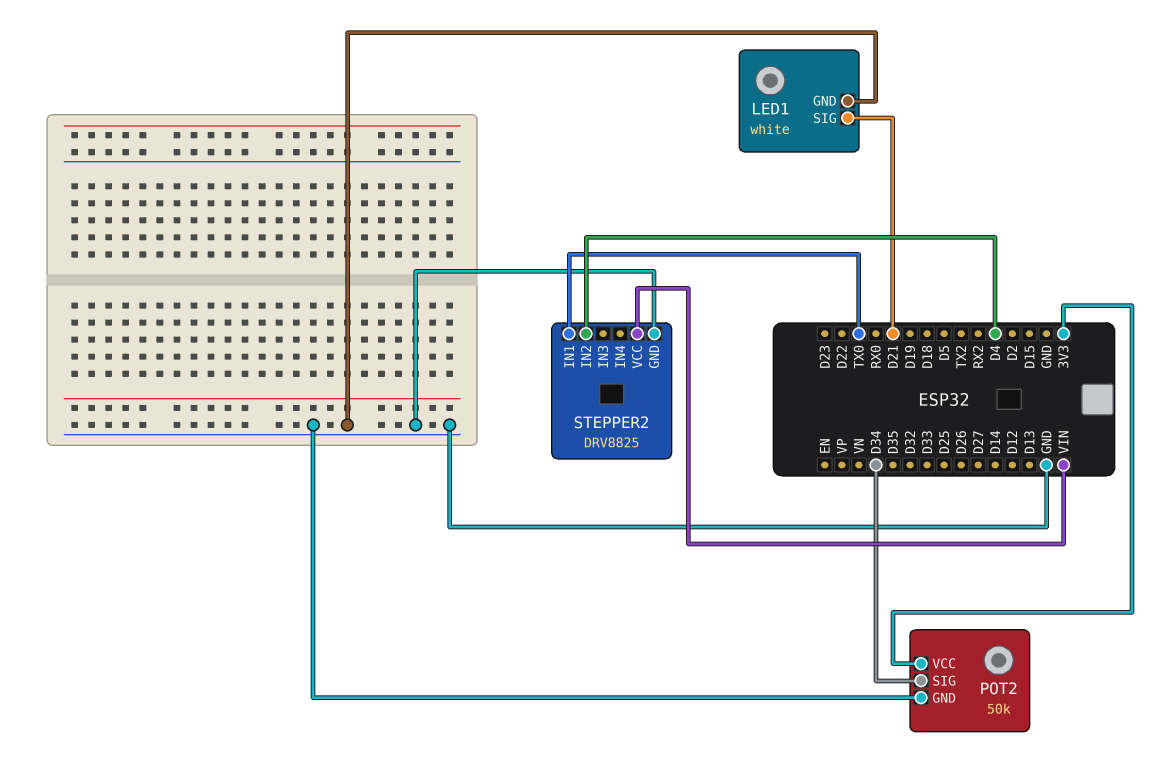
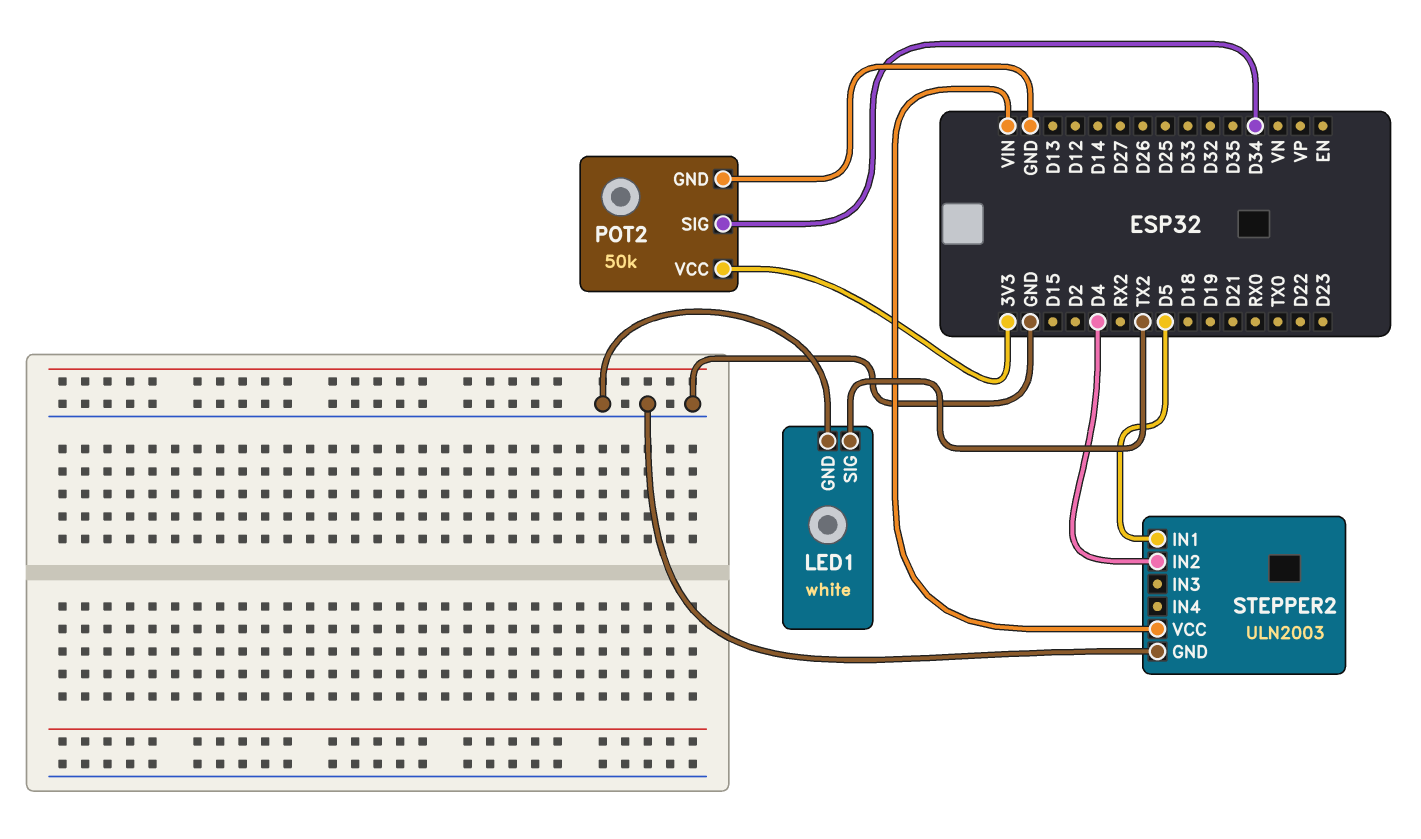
LED1 pin SIG: D21 -> TX2
STEPPER2: DRV8825 -> ULN2003
STEPPER2 pin IN1: TX0 -> D5

